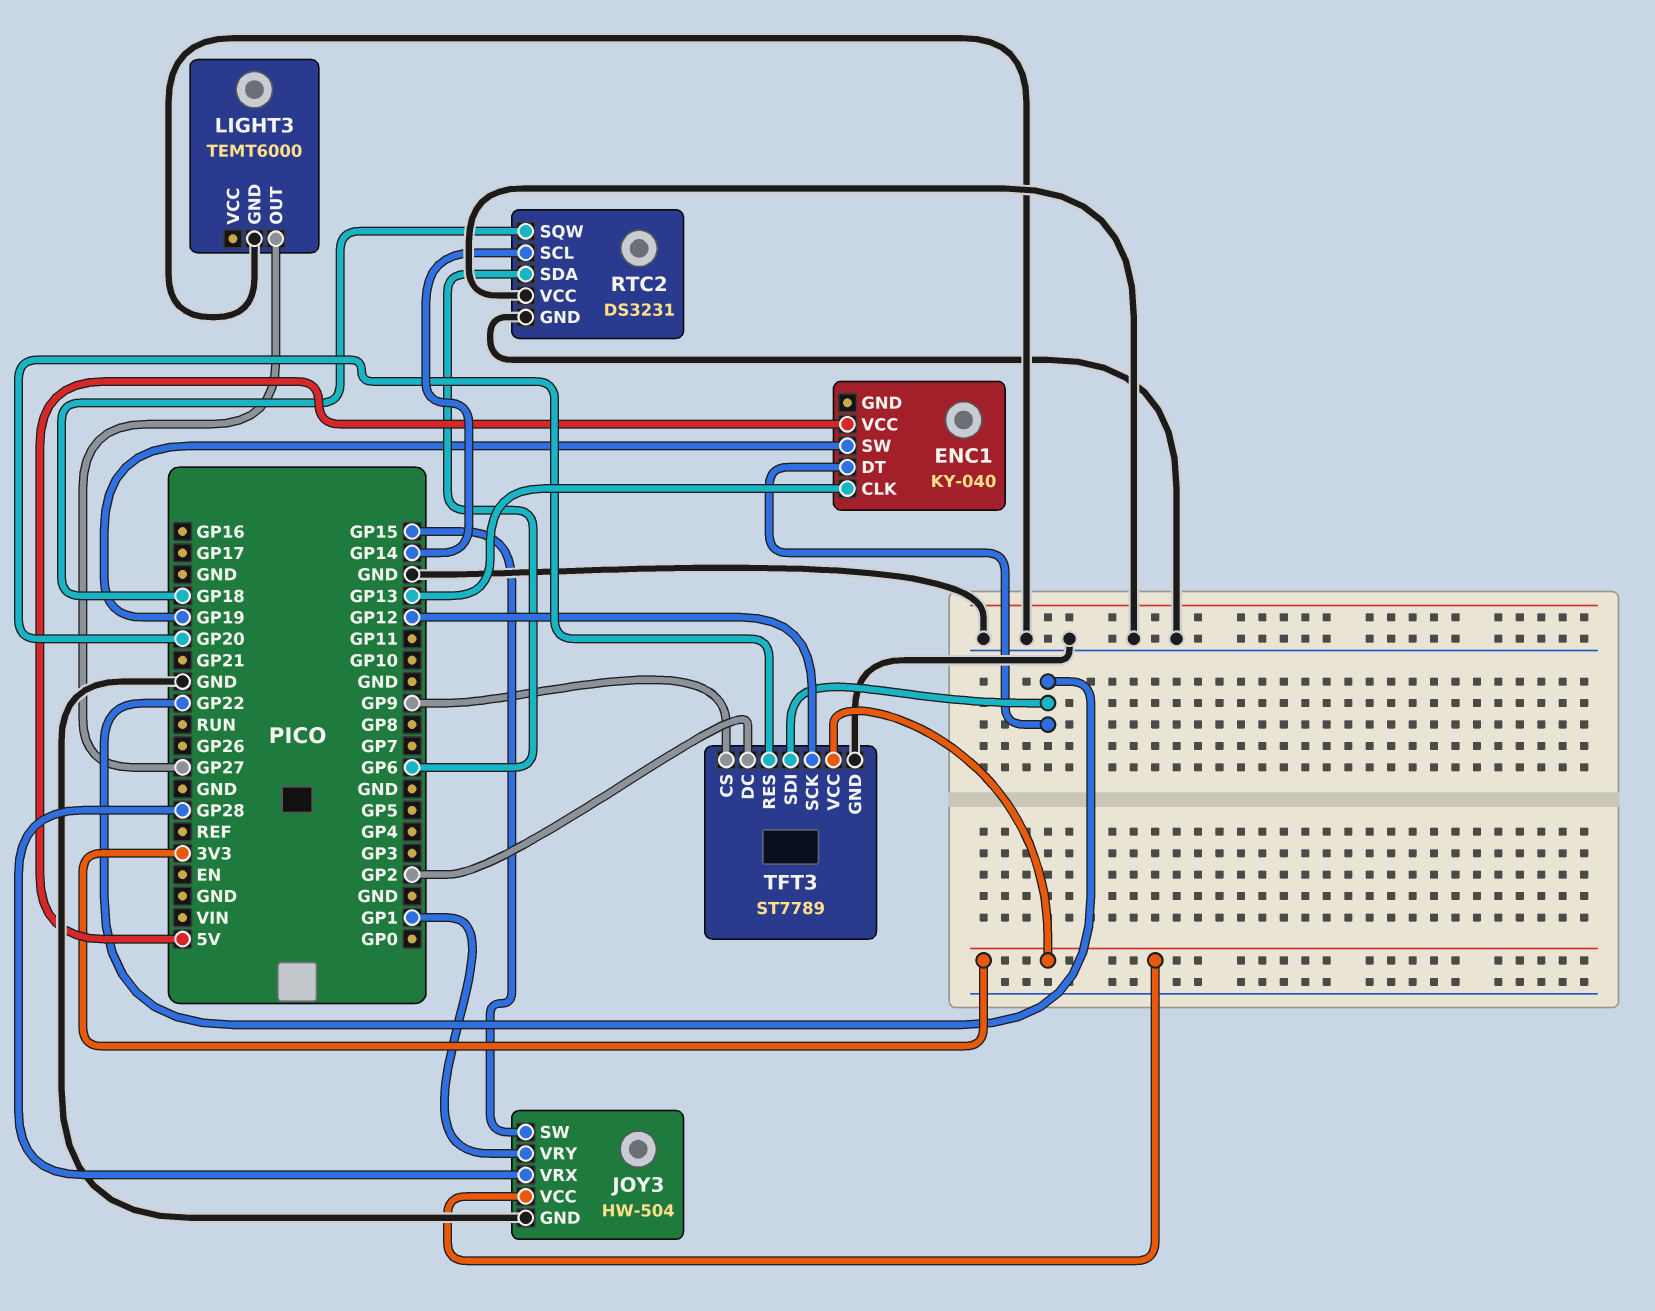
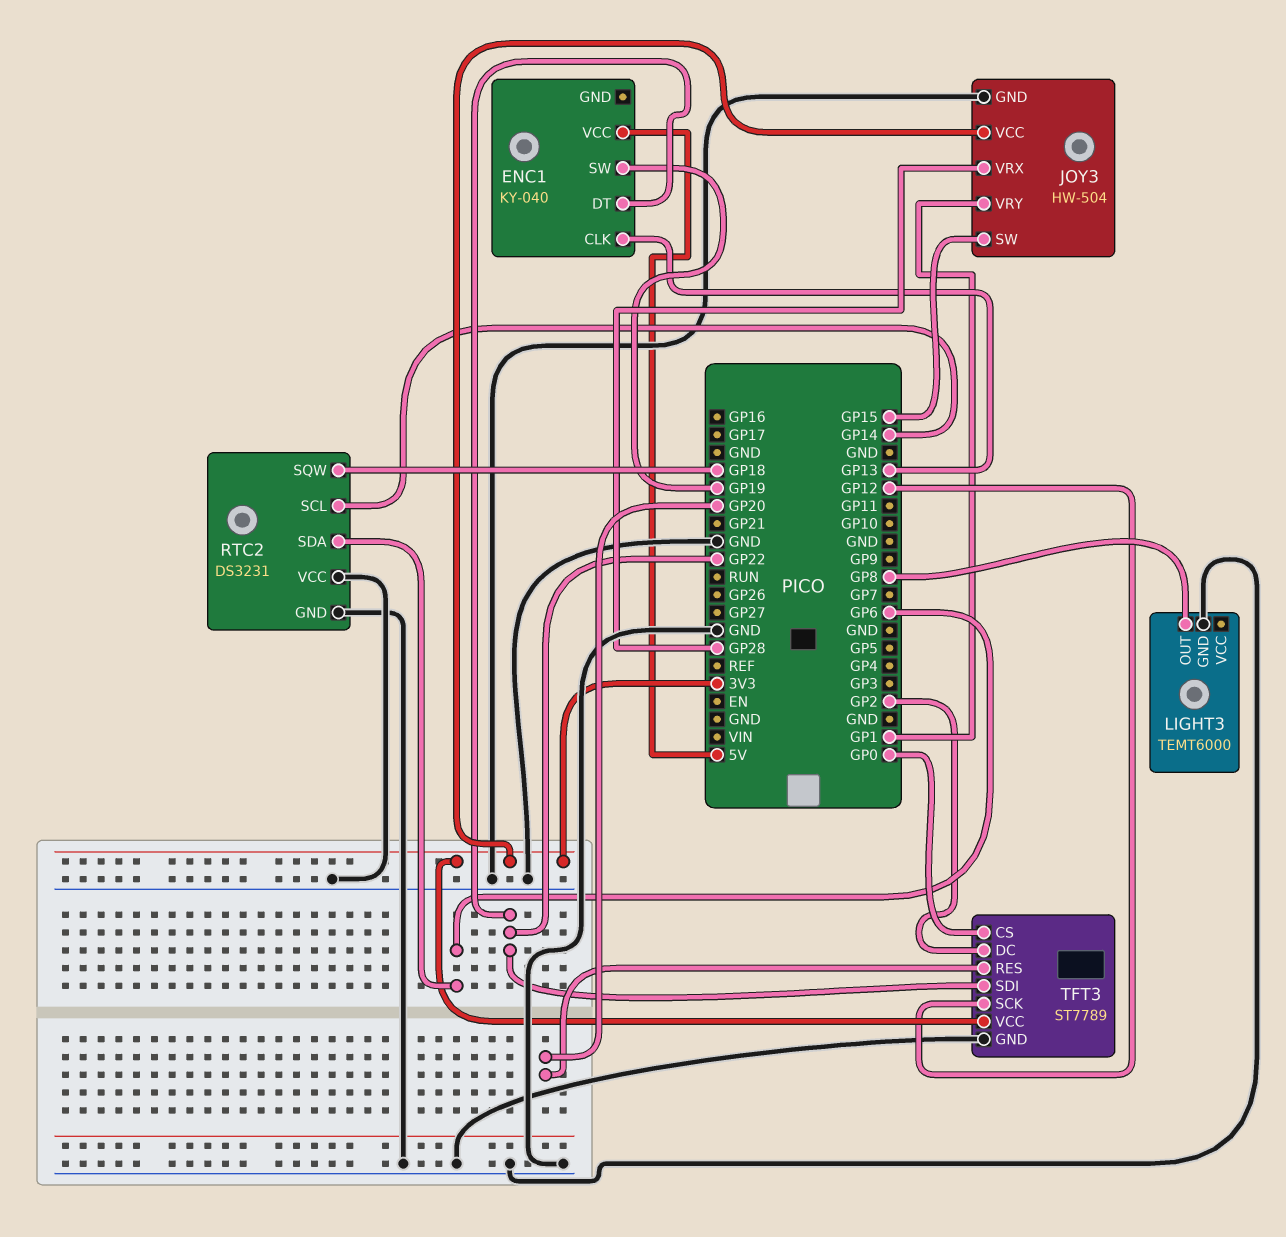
LIGHT3 pin OUT: GP27 -> GP8
TFT3 pin CS: GP9 -> GP0

